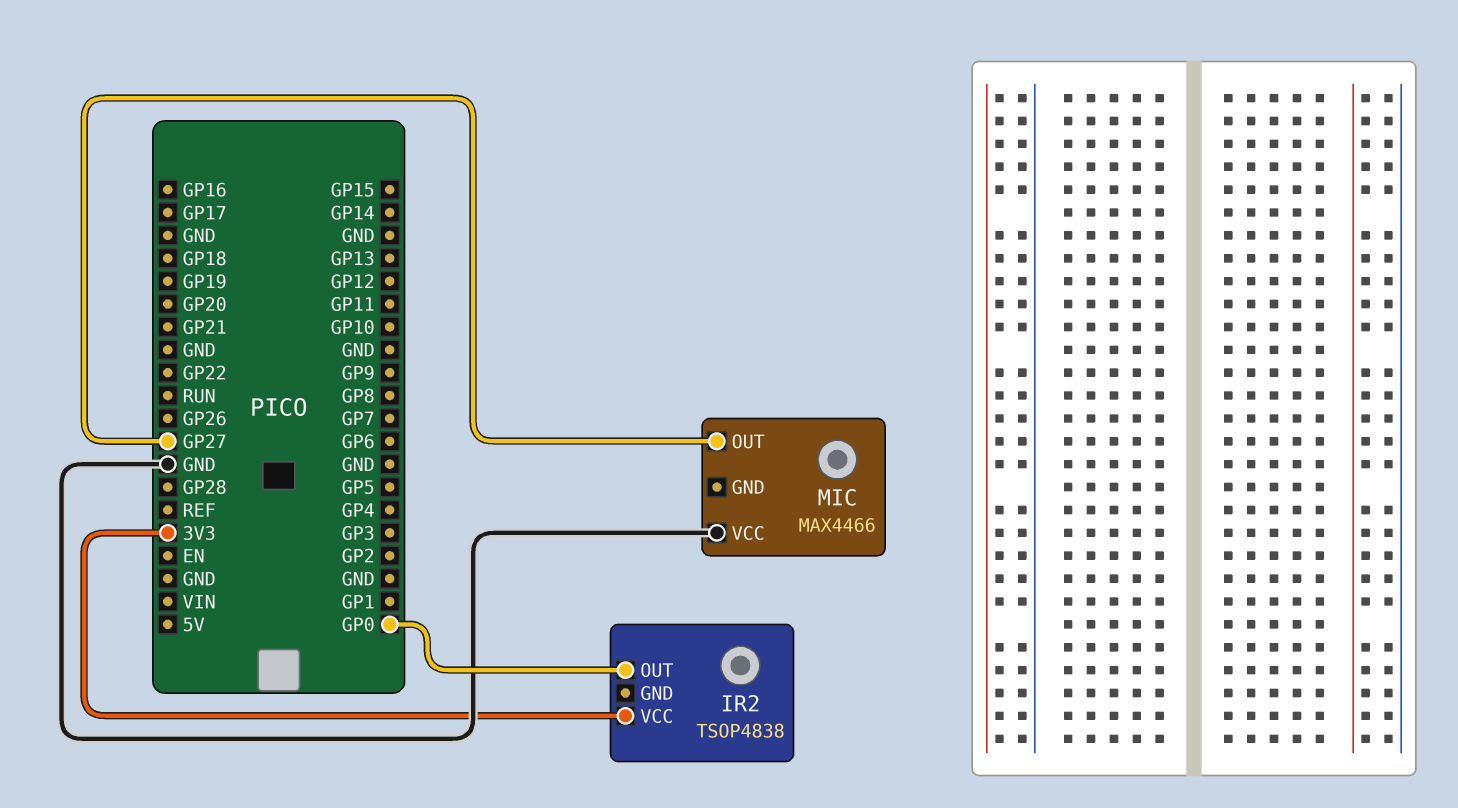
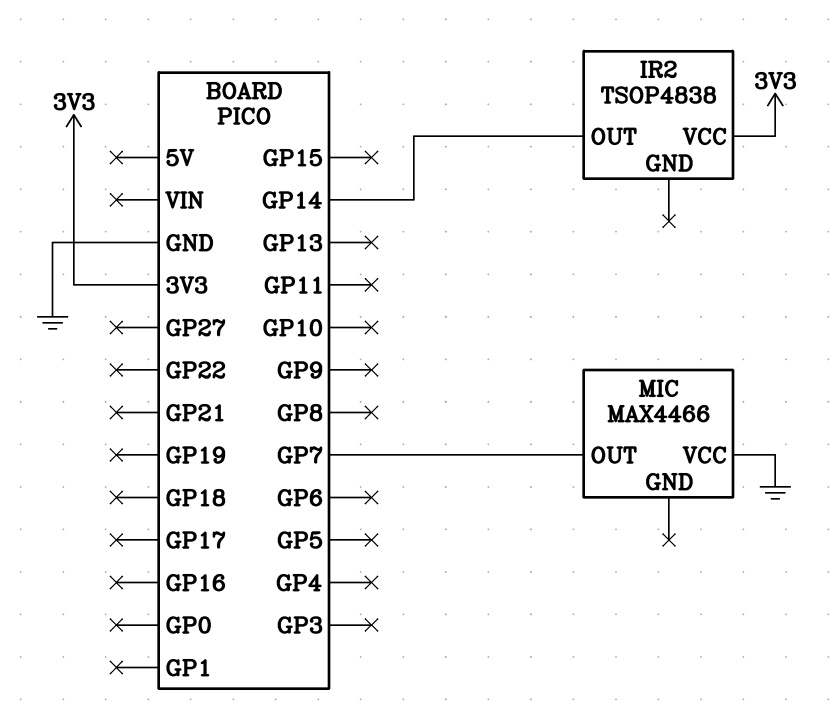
IR2 pin OUT: GP0 -> GP14
MIC pin OUT: GP27 -> GP7

